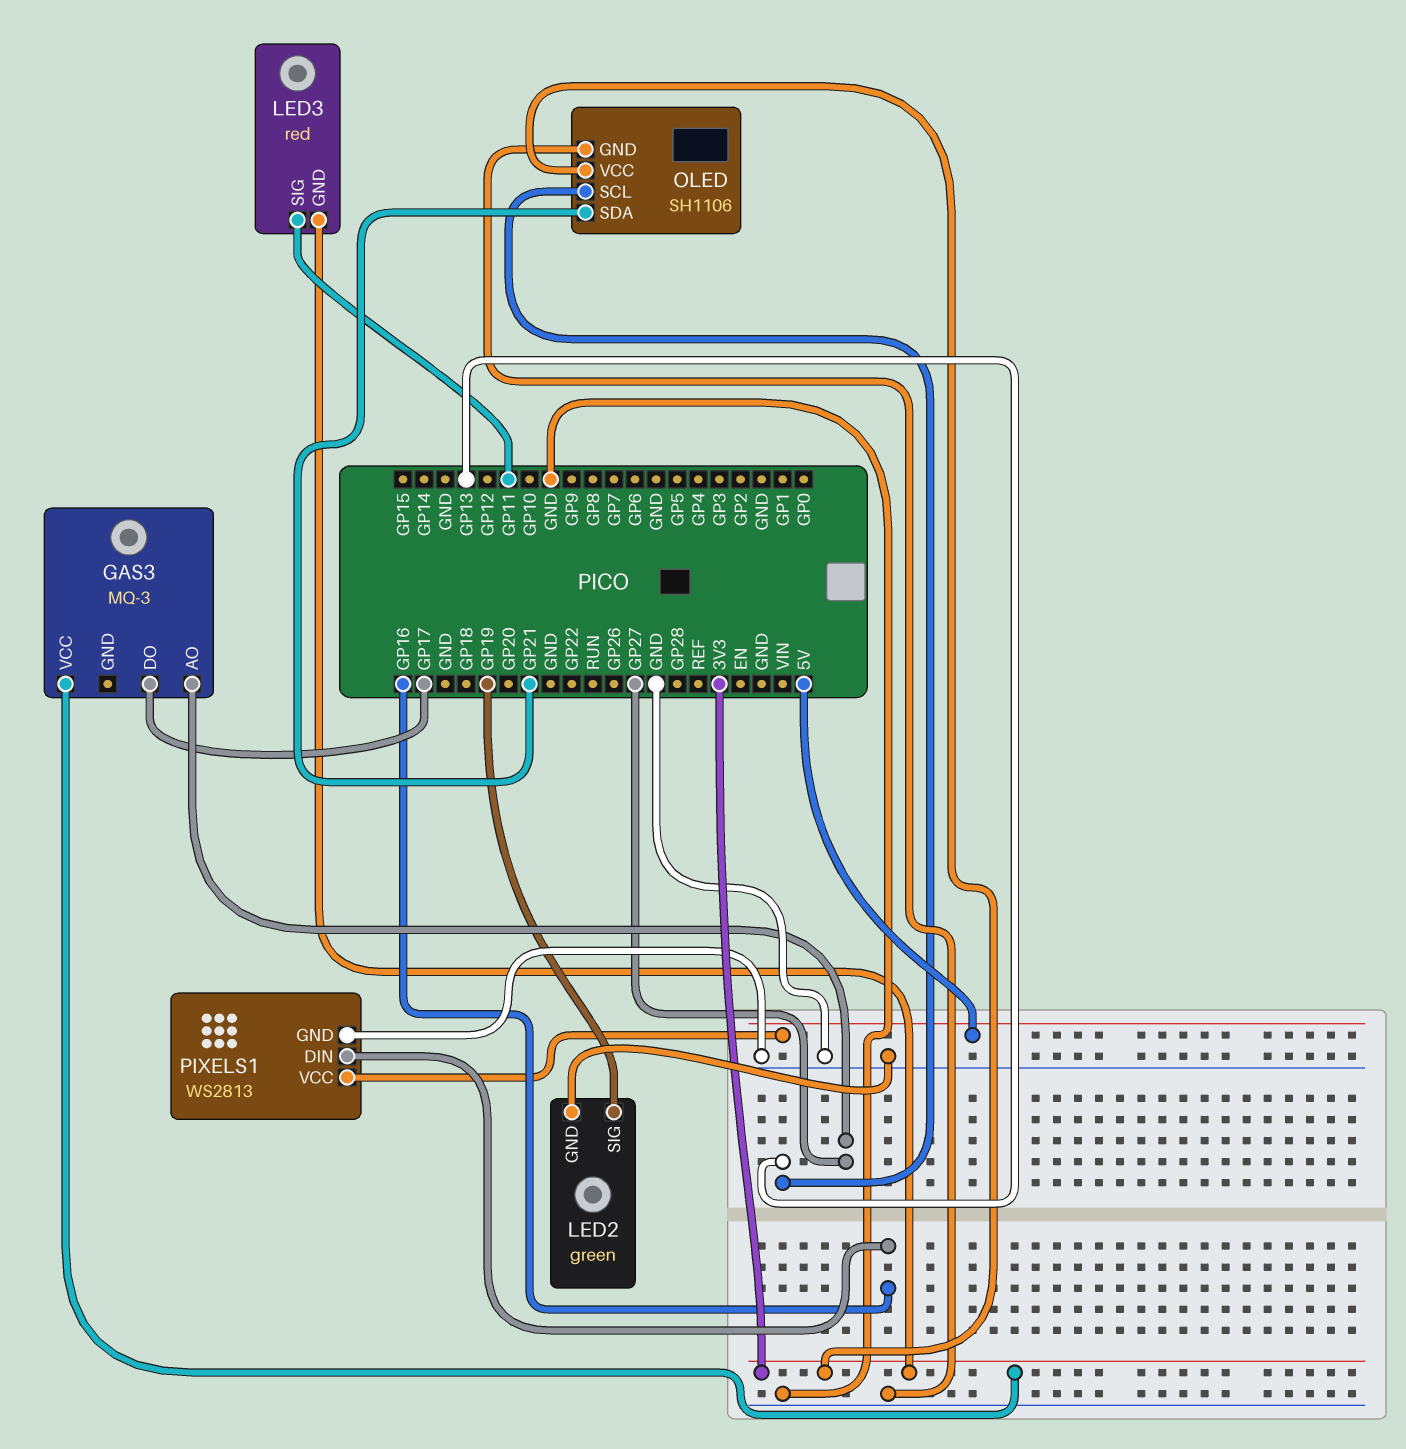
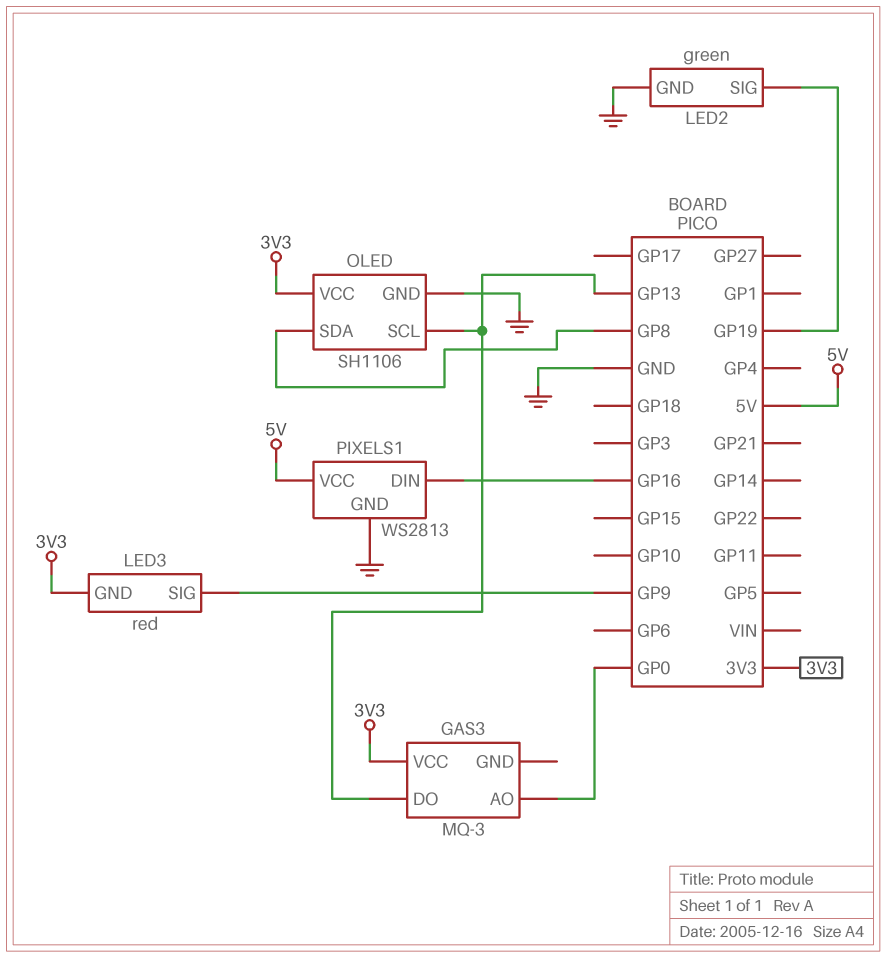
GAS3 pin AO: GP27 -> GP0
GAS3 pin DO: GP17 -> GP13
LED3 pin SIG: GP11 -> GP9
OLED pin SDA: GP21 -> GP8

